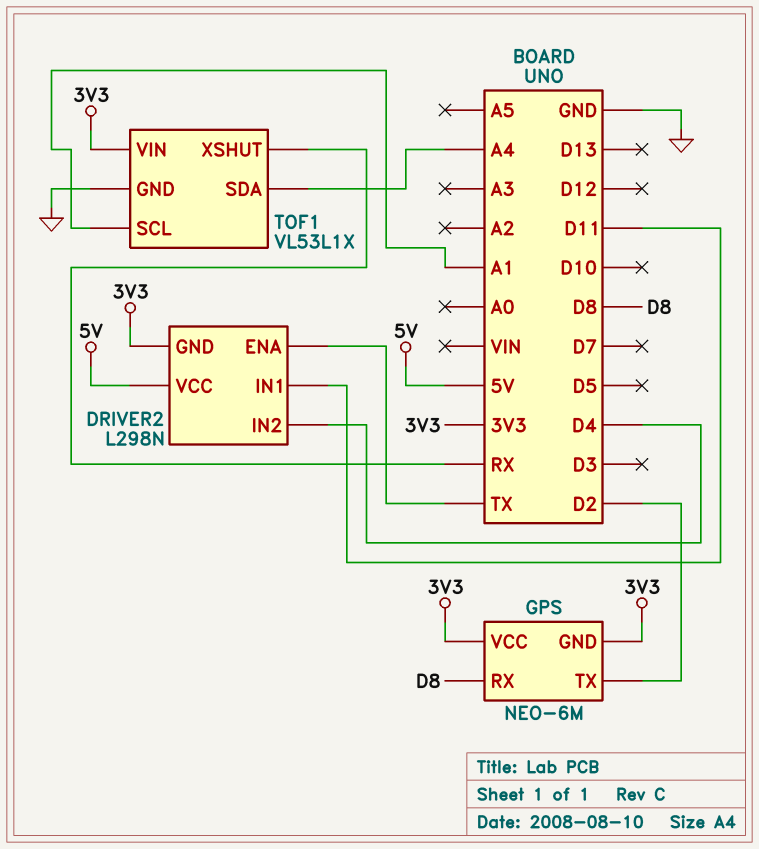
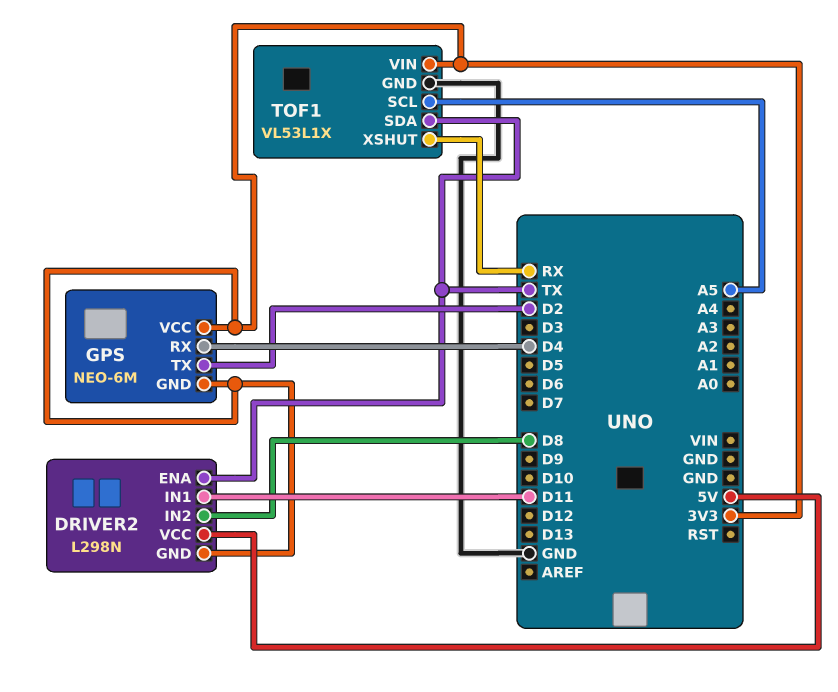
DRIVER2 pin IN2: D4 -> D8
GPS pin RX: D8 -> D4
TOF1 pin SCL: A1 -> A5
TOF1 pin SDA: A4 -> TX

